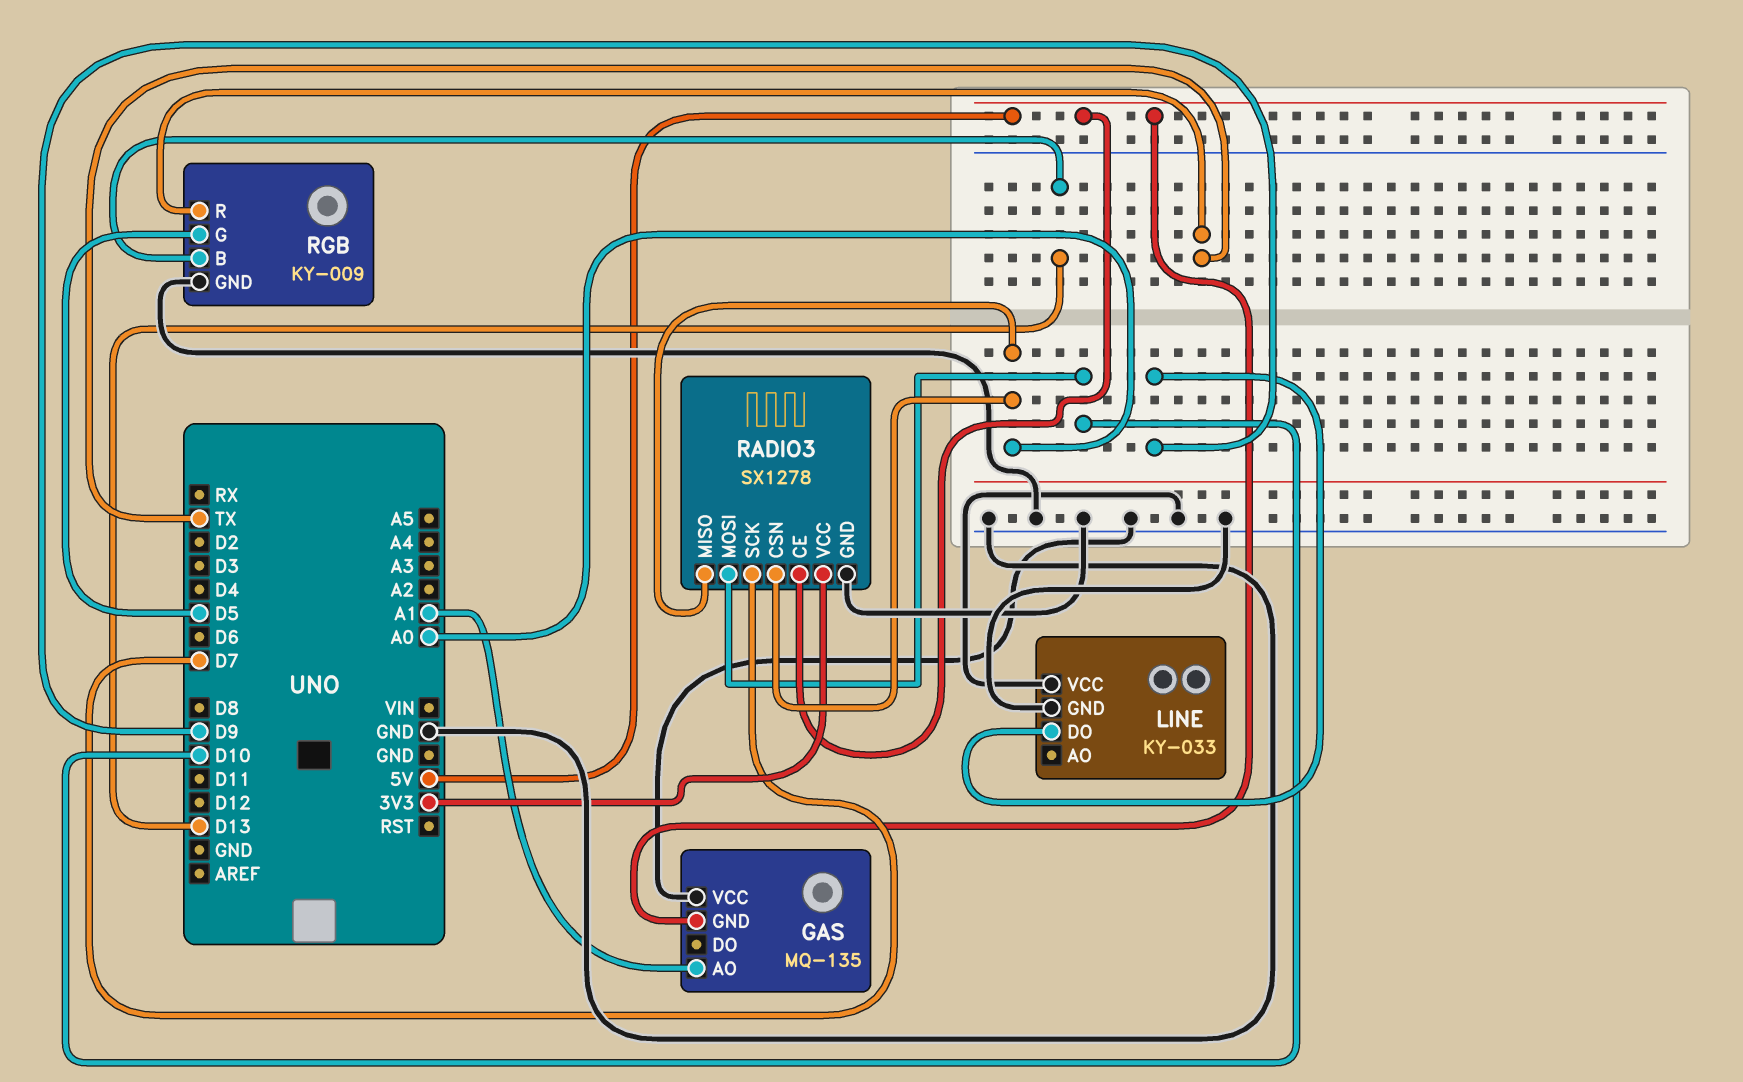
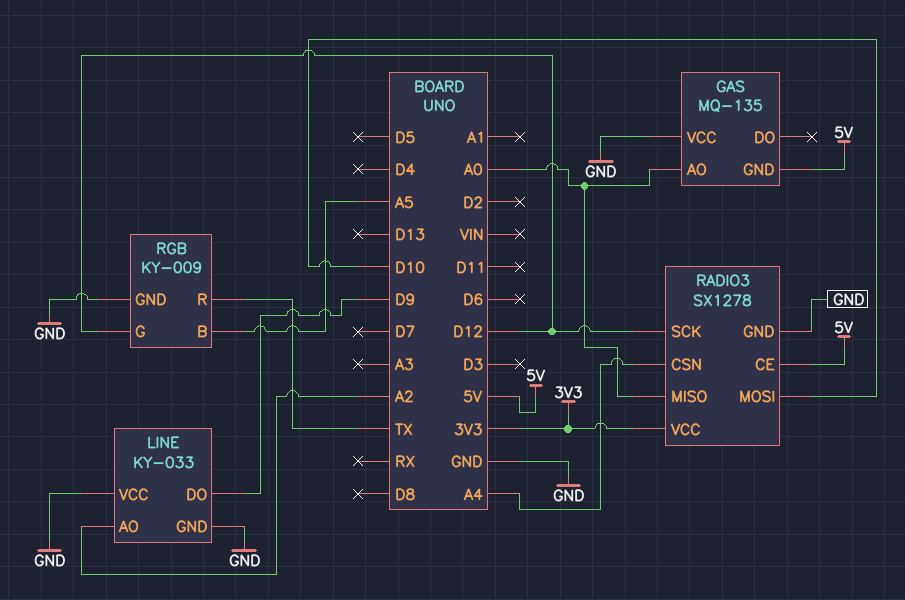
GAS pin AO: A1 -> A0
LINE pin AO: none -> A2
RADIO3 pin CSN: A0 -> A4
RADIO3 pin SCK: D7 -> D12
RGB pin B: D13 -> A5
RGB pin G: D5 -> D12

